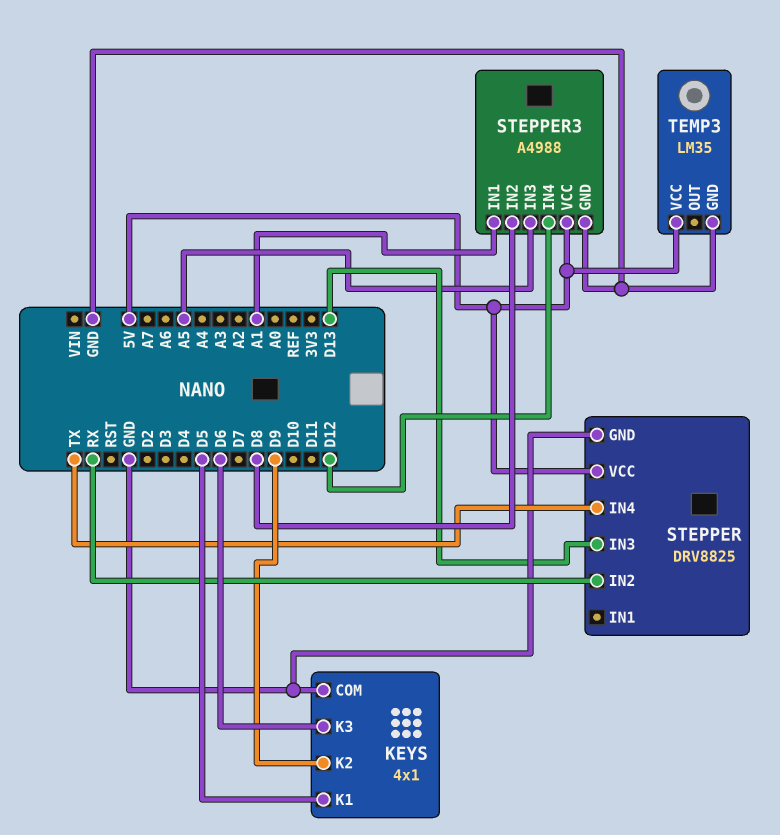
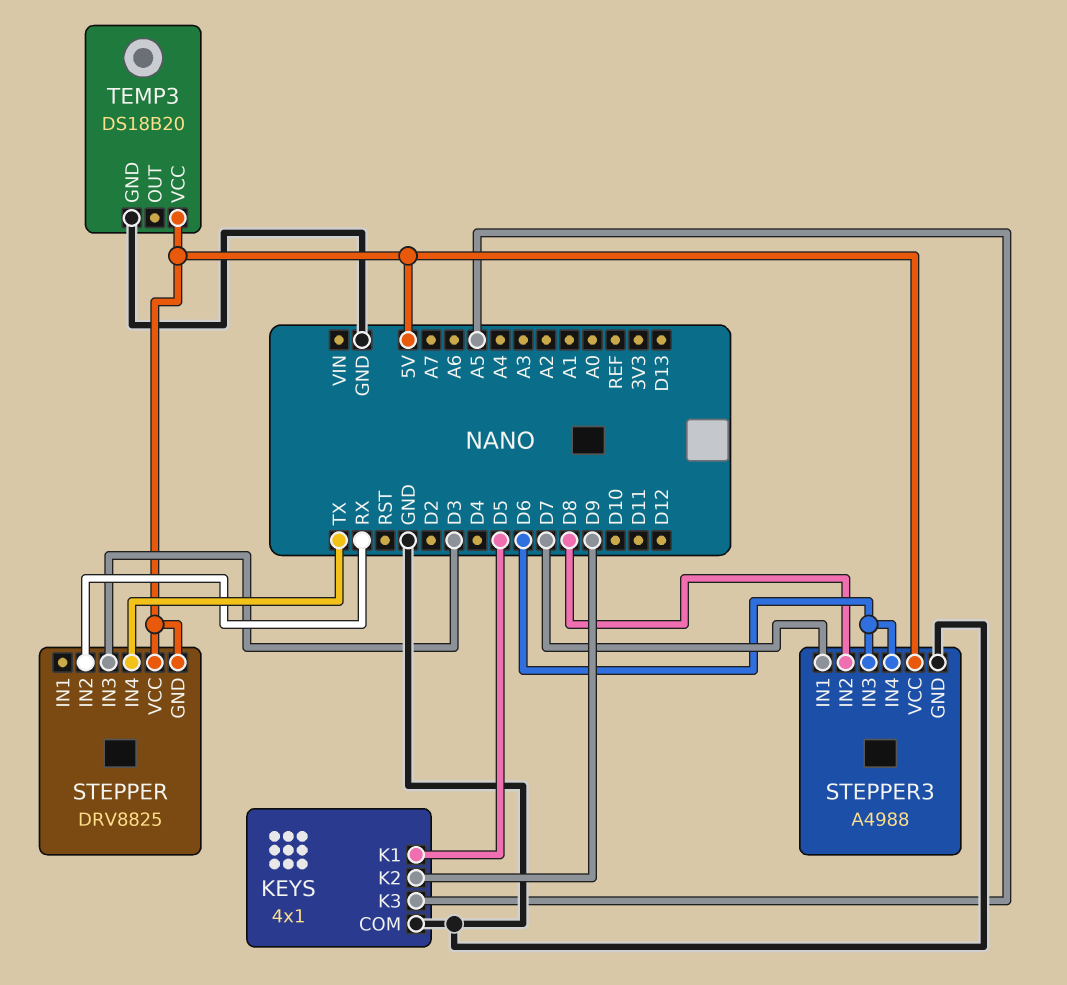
KEYS pin K3: D6 -> A5
STEPPER pin GND: GND -> 5V
STEPPER pin IN3: D13 -> D3
STEPPER3 pin IN1: A1 -> D7
STEPPER3 pin IN3: A5 -> D6
STEPPER3 pin IN4: D12 -> D6
TEMP3: LM35 -> DS18B20

